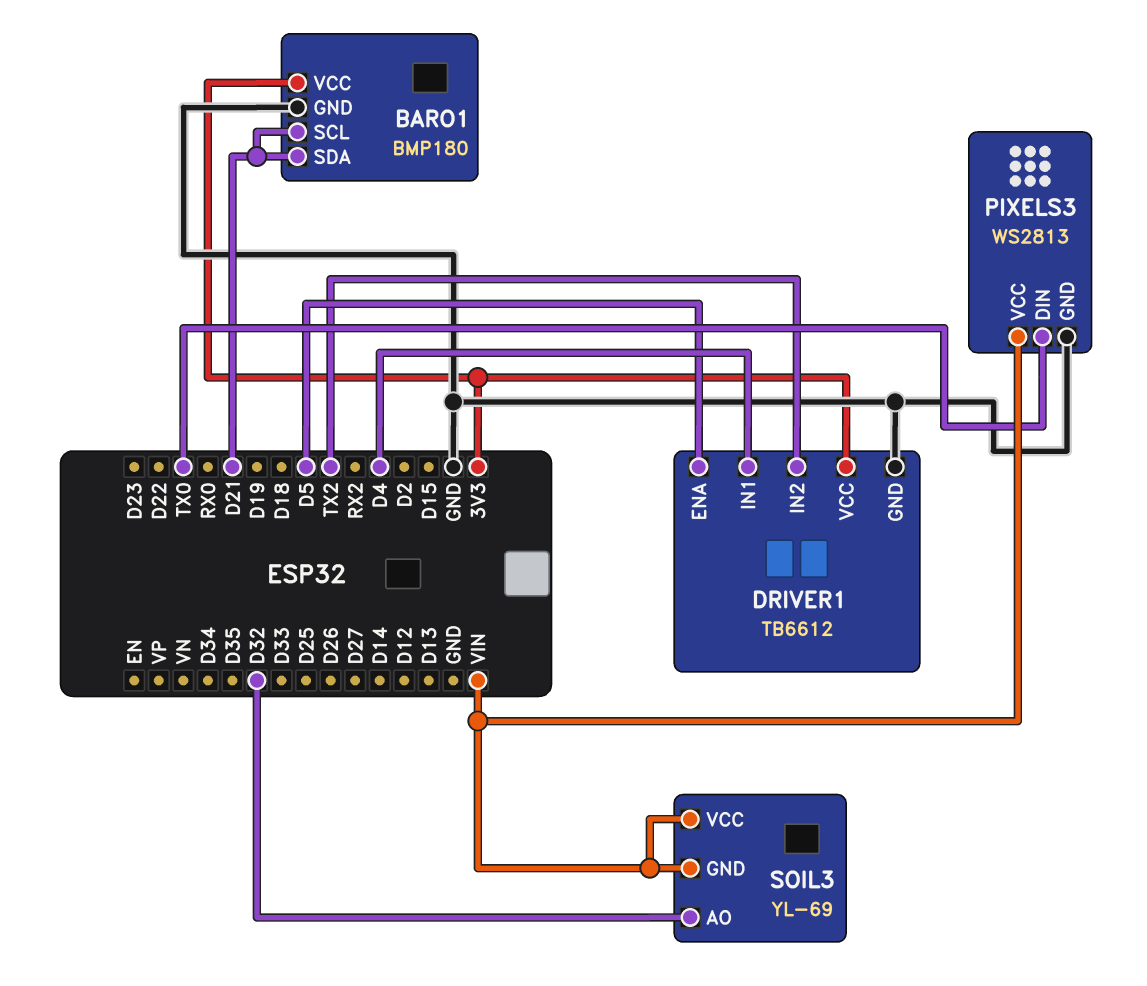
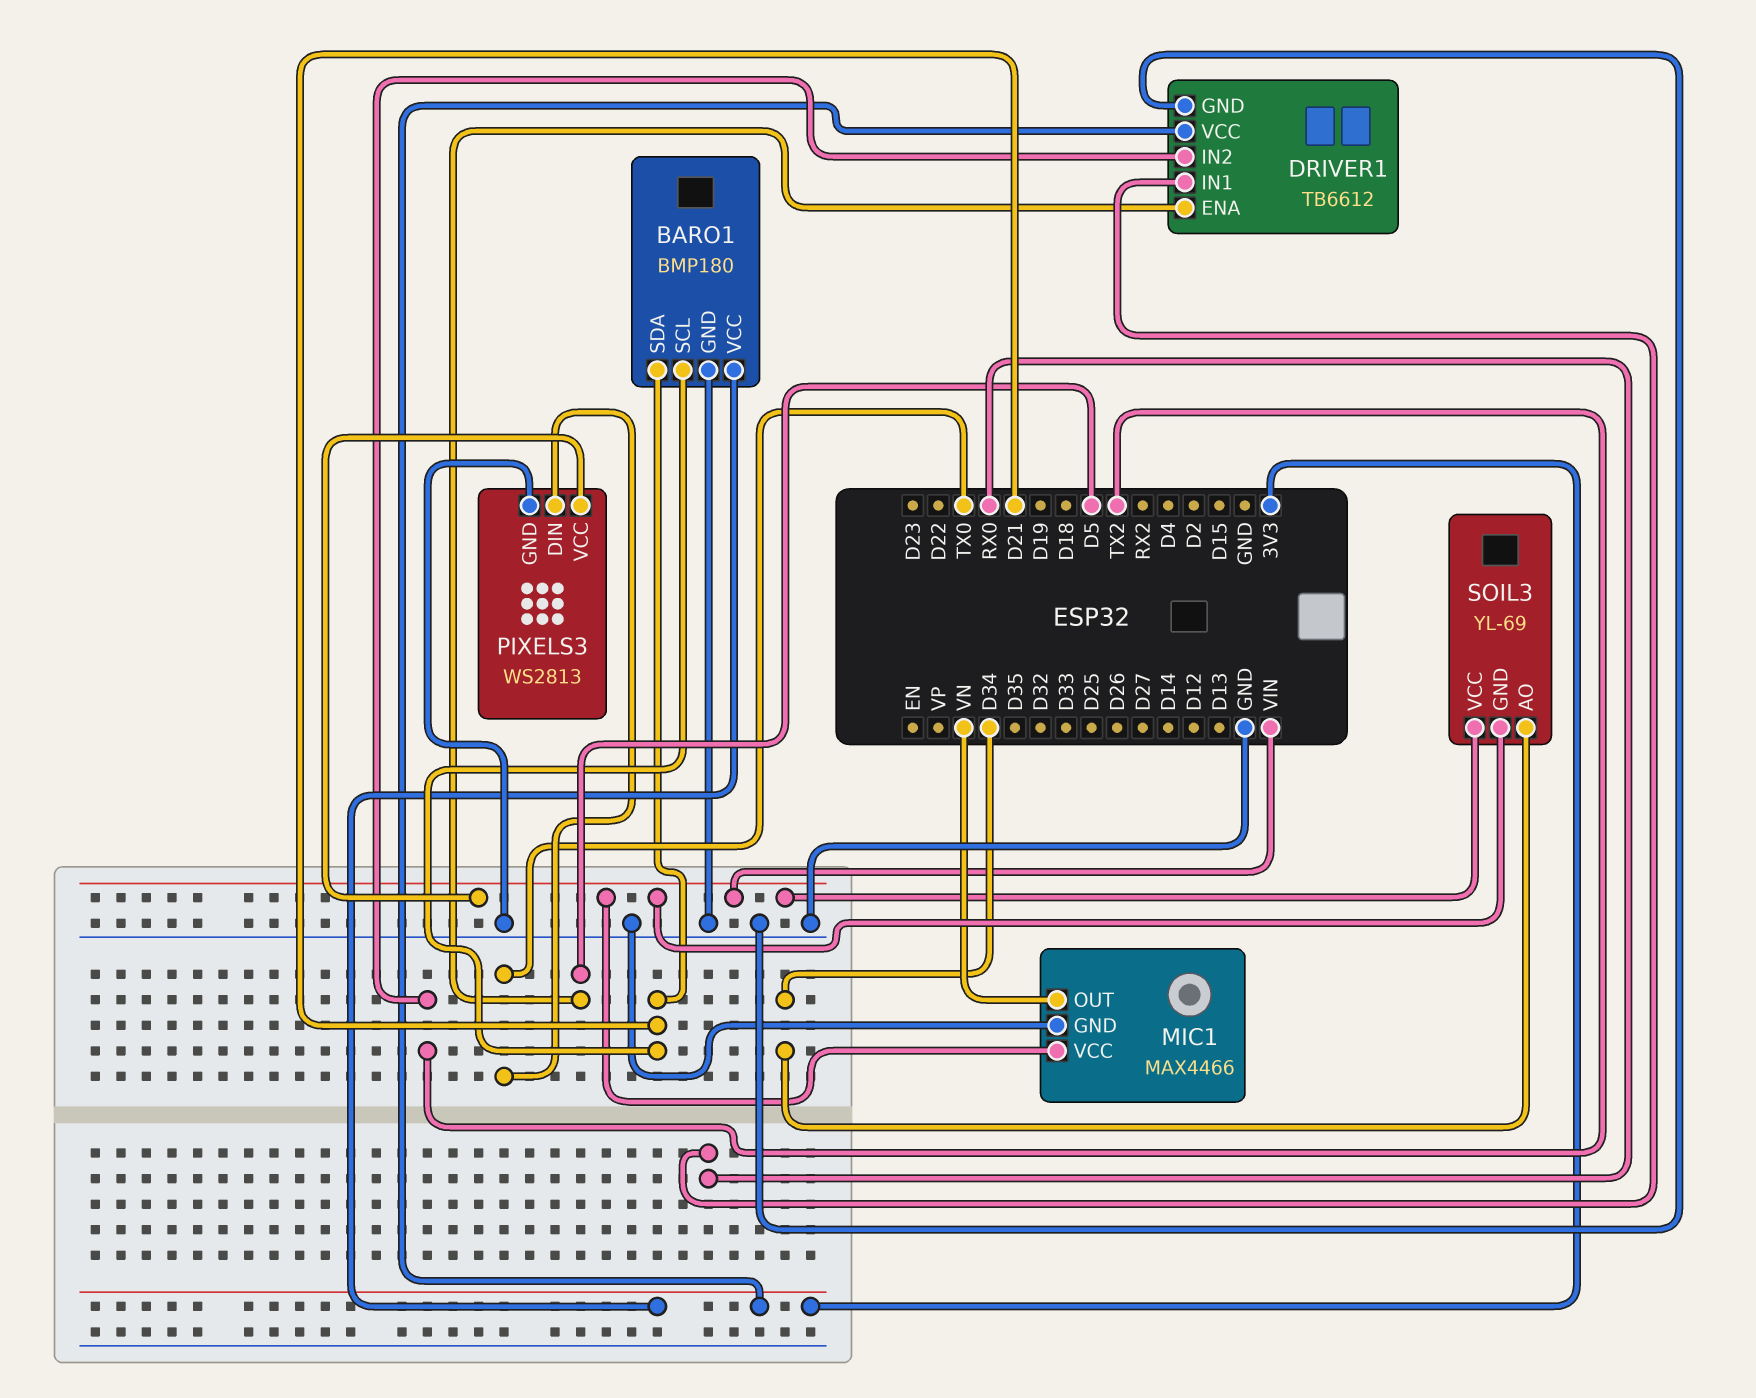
DRIVER1 pin IN1: D4 -> RX0
MIC1: none -> MAX4466
MIC1 pin GND: none -> GND
MIC1 pin OUT: none -> VN
MIC1 pin VCC: none -> VIN
SOIL3 pin AO: D32 -> D34

